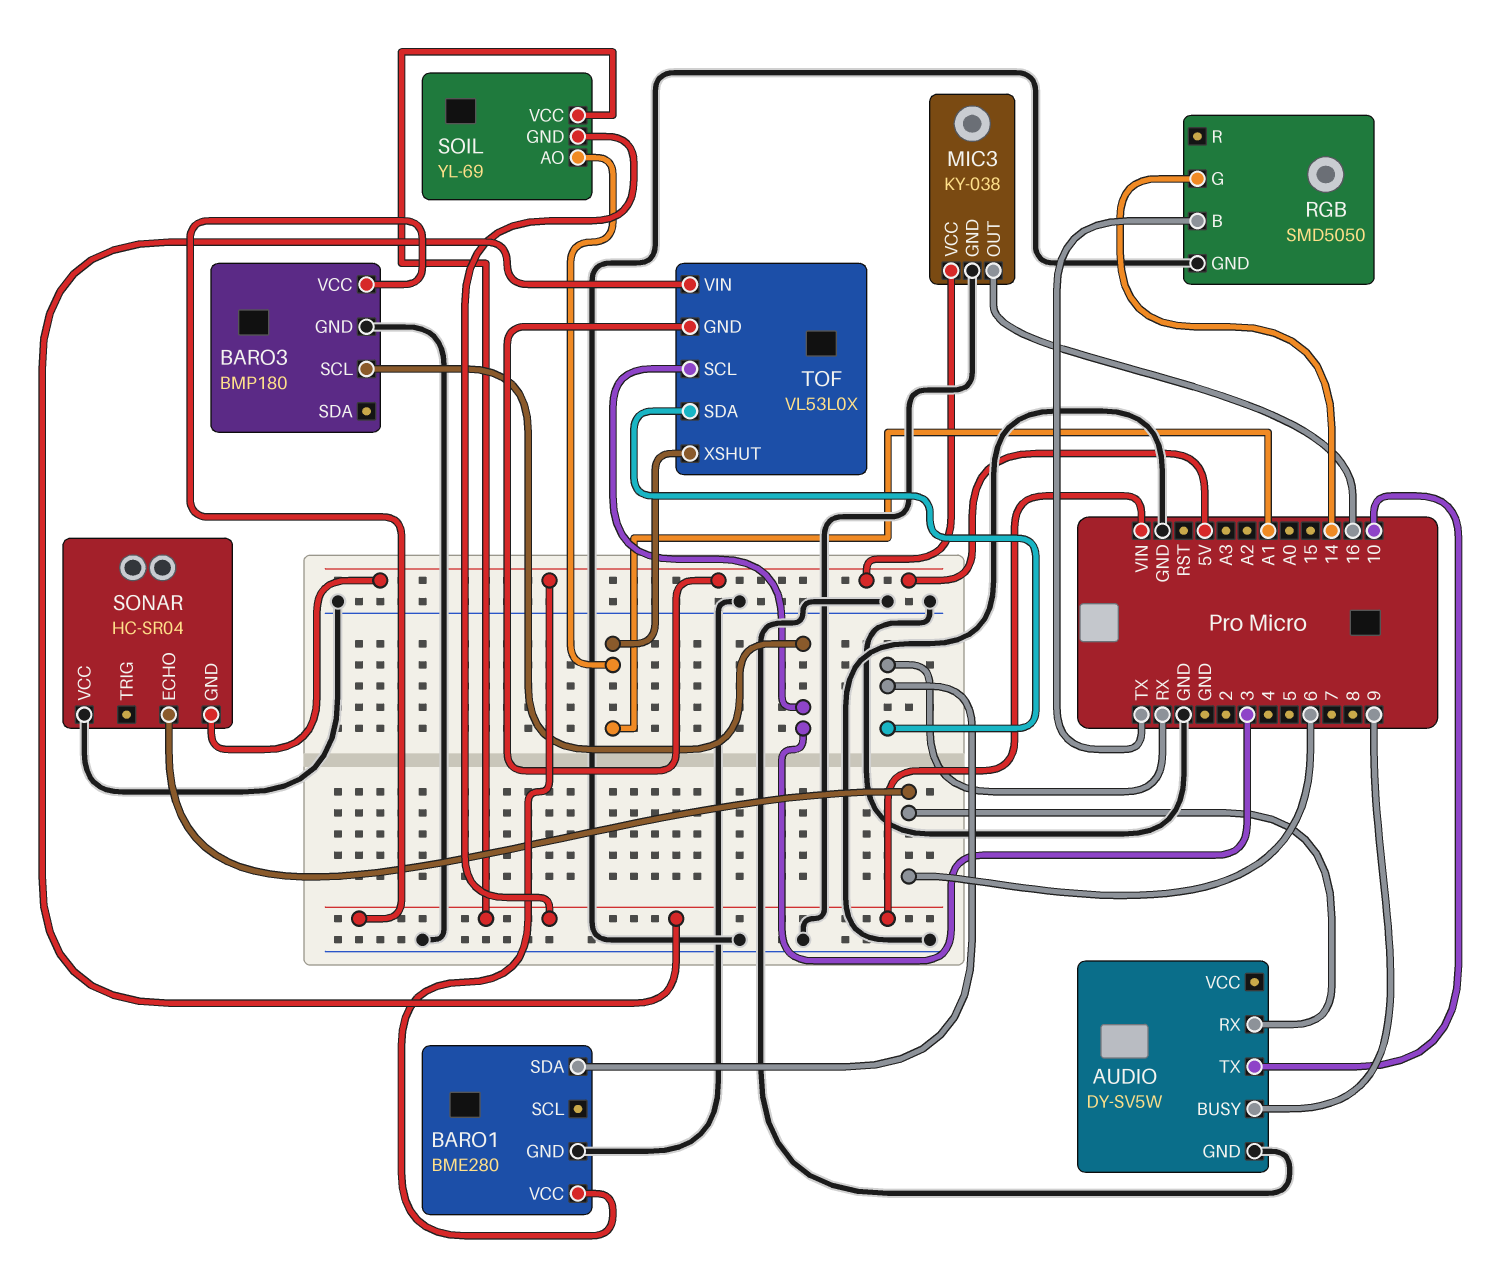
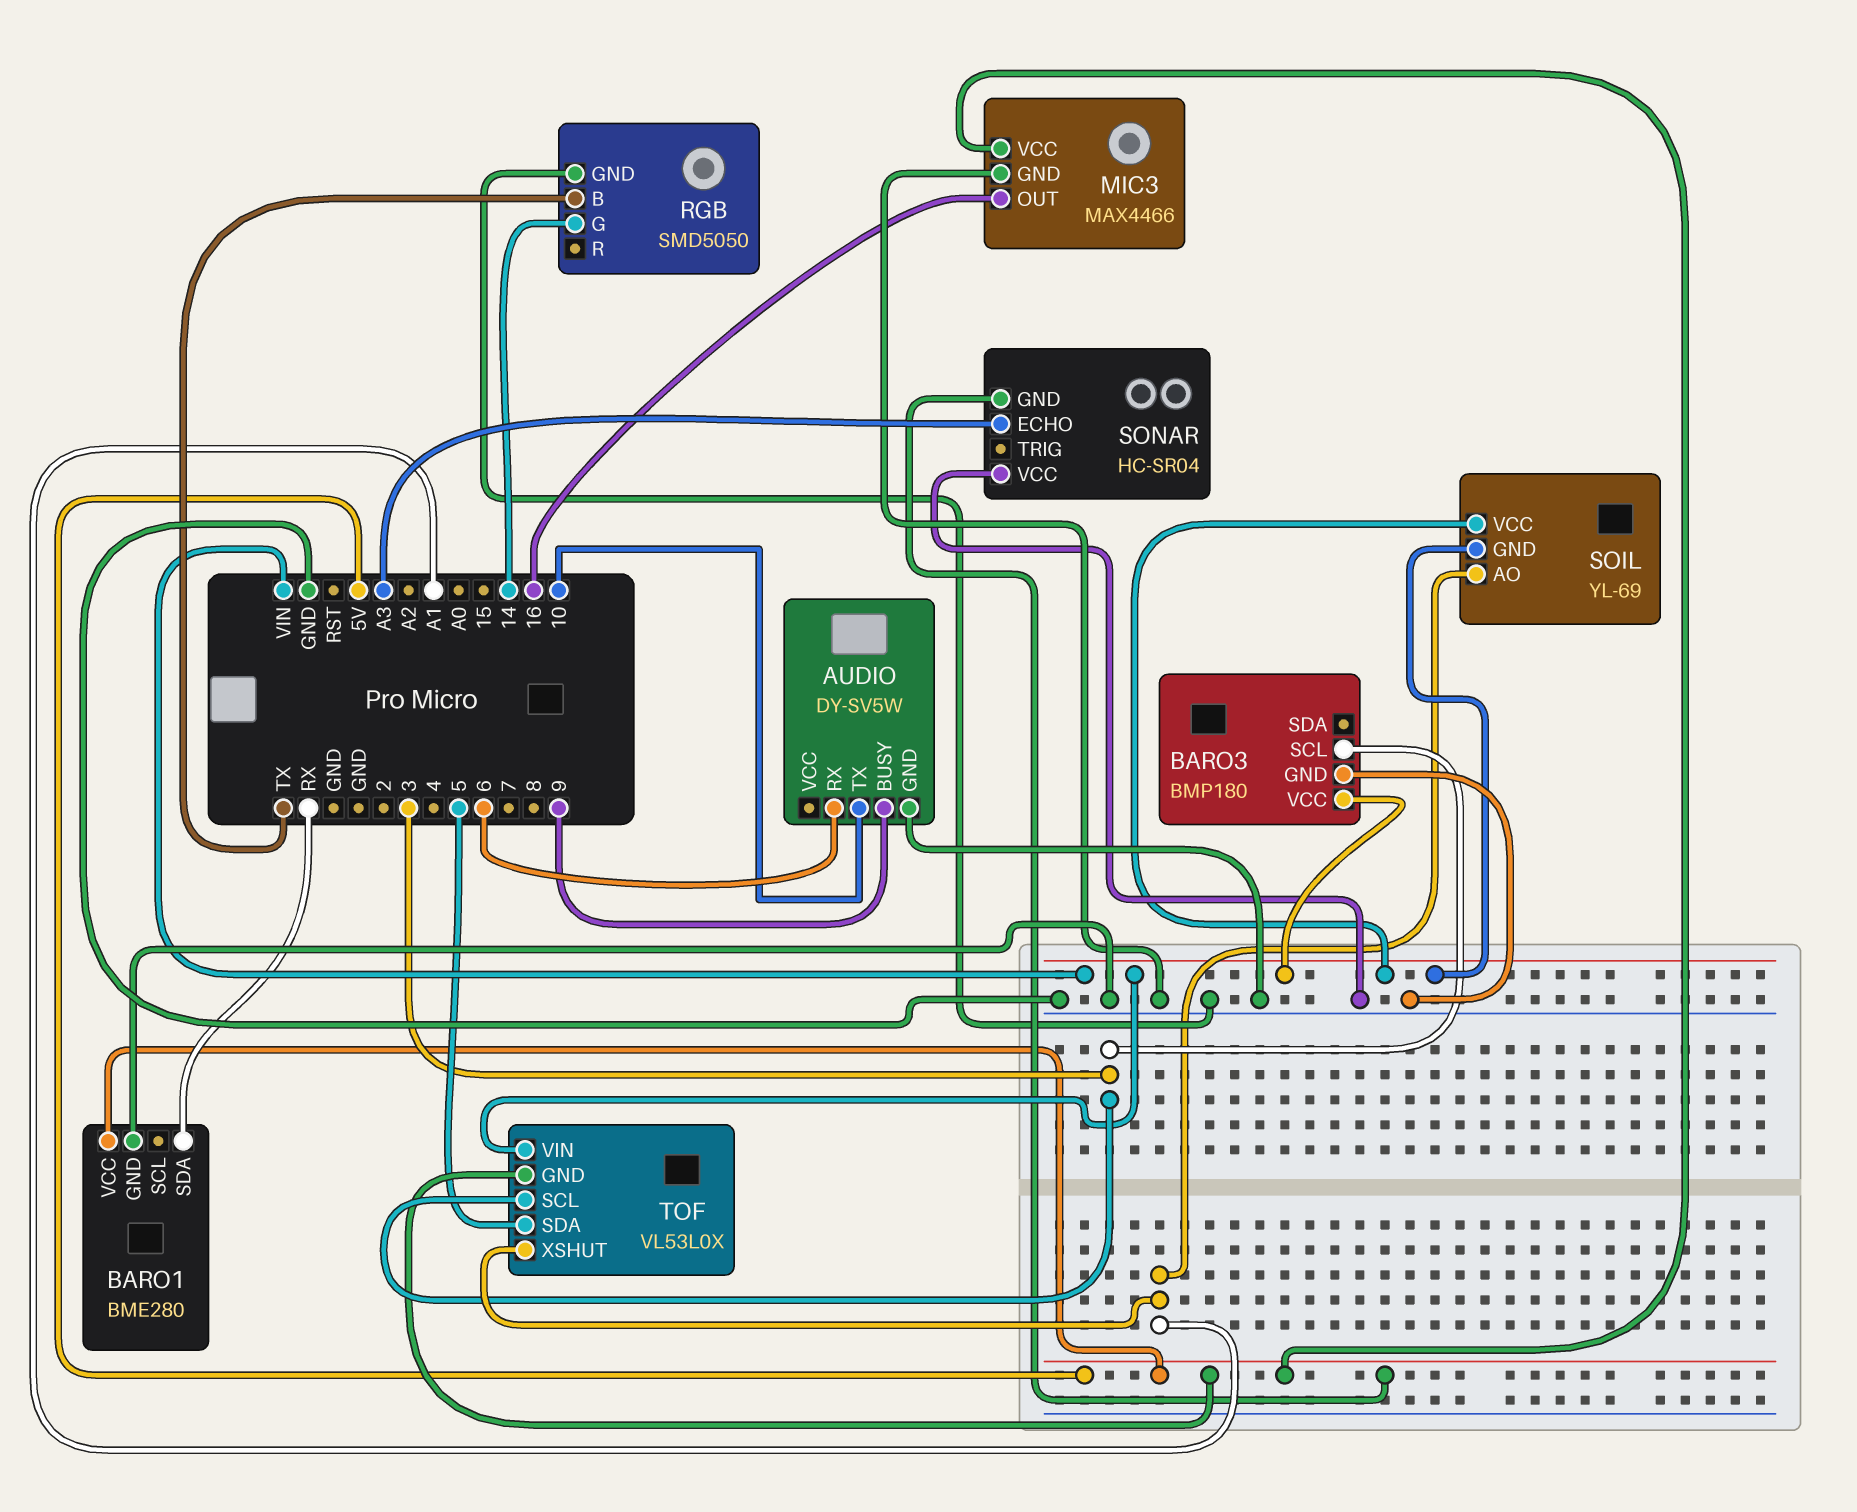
MIC3: KY-038 -> MAX4466
SONAR pin ECHO: 6 -> A3
TOF pin SDA: RX -> 5

